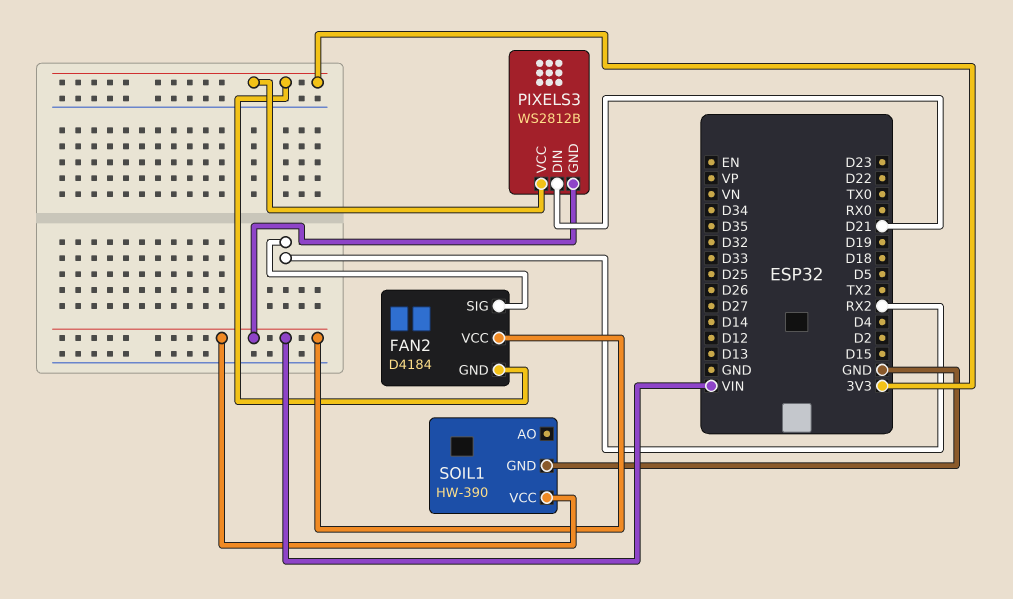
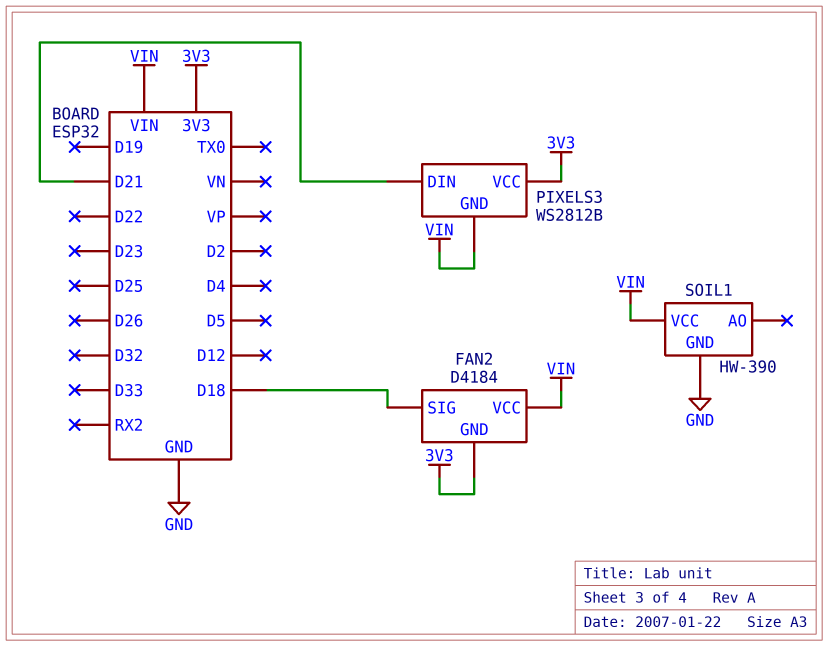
FAN2 pin SIG: RX2 -> D18

